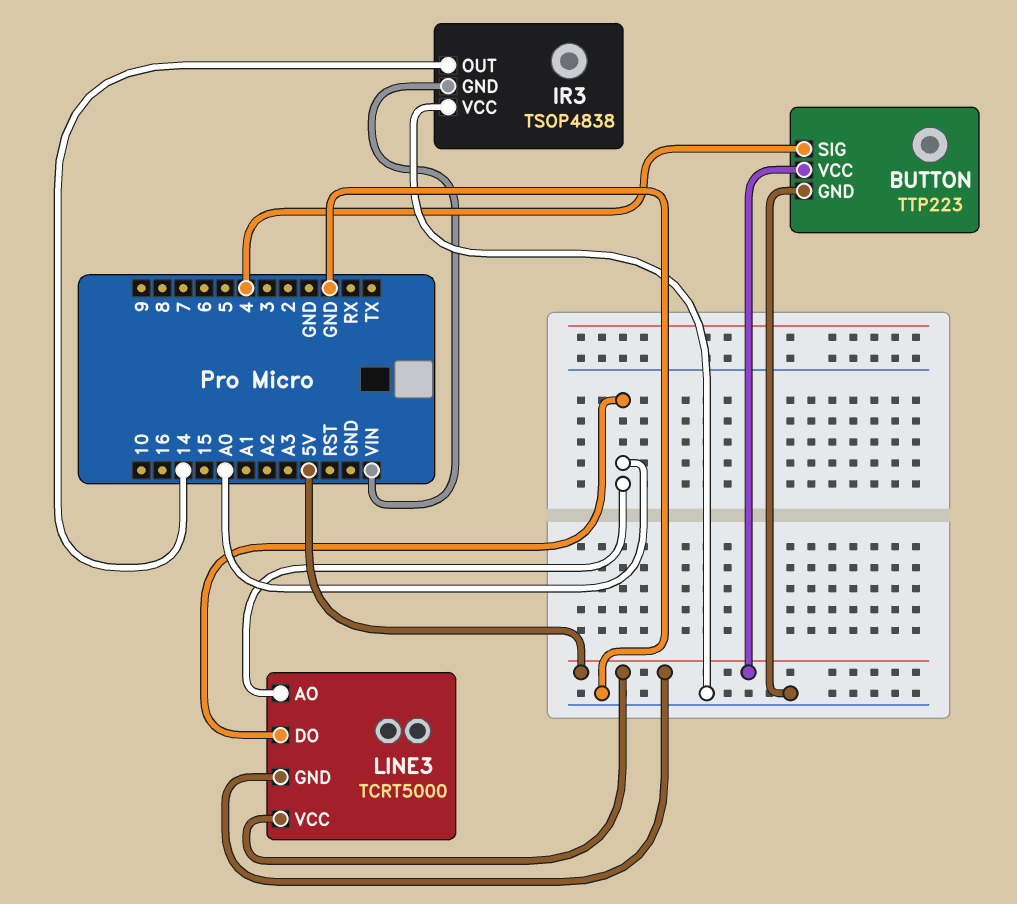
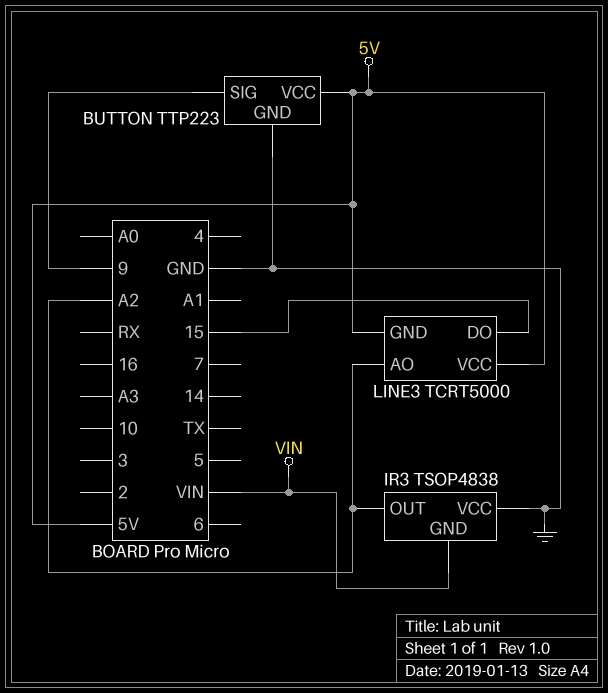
BUTTON pin SIG: 4 -> 9
IR3 pin OUT: 14 -> A2
LINE3 pin AO: A0 -> A2
LINE3 pin DO: A0 -> 15

